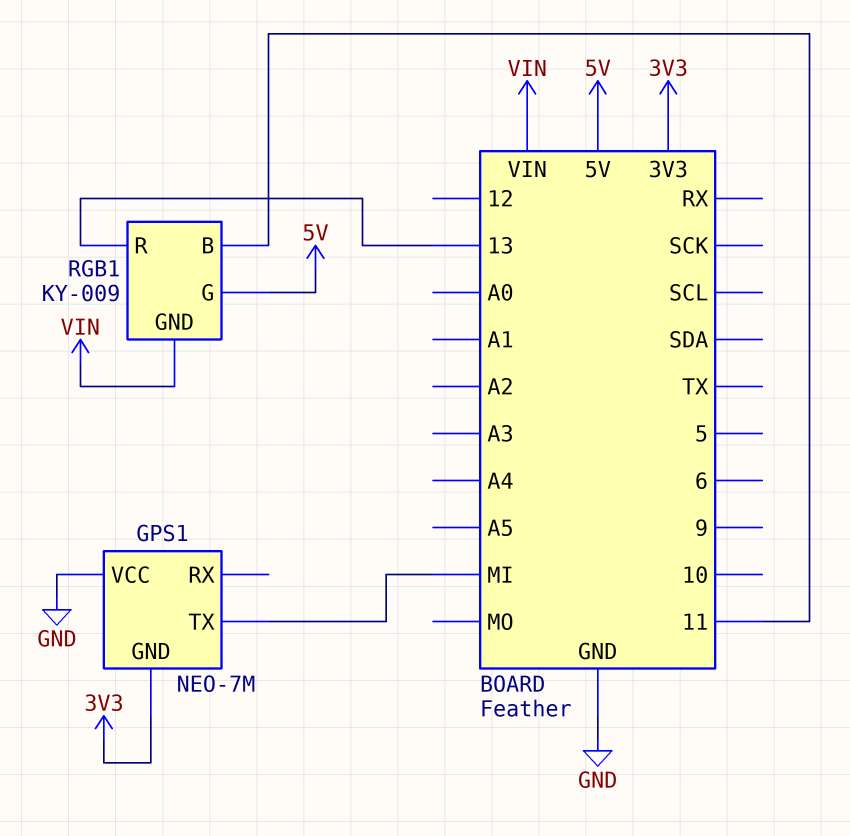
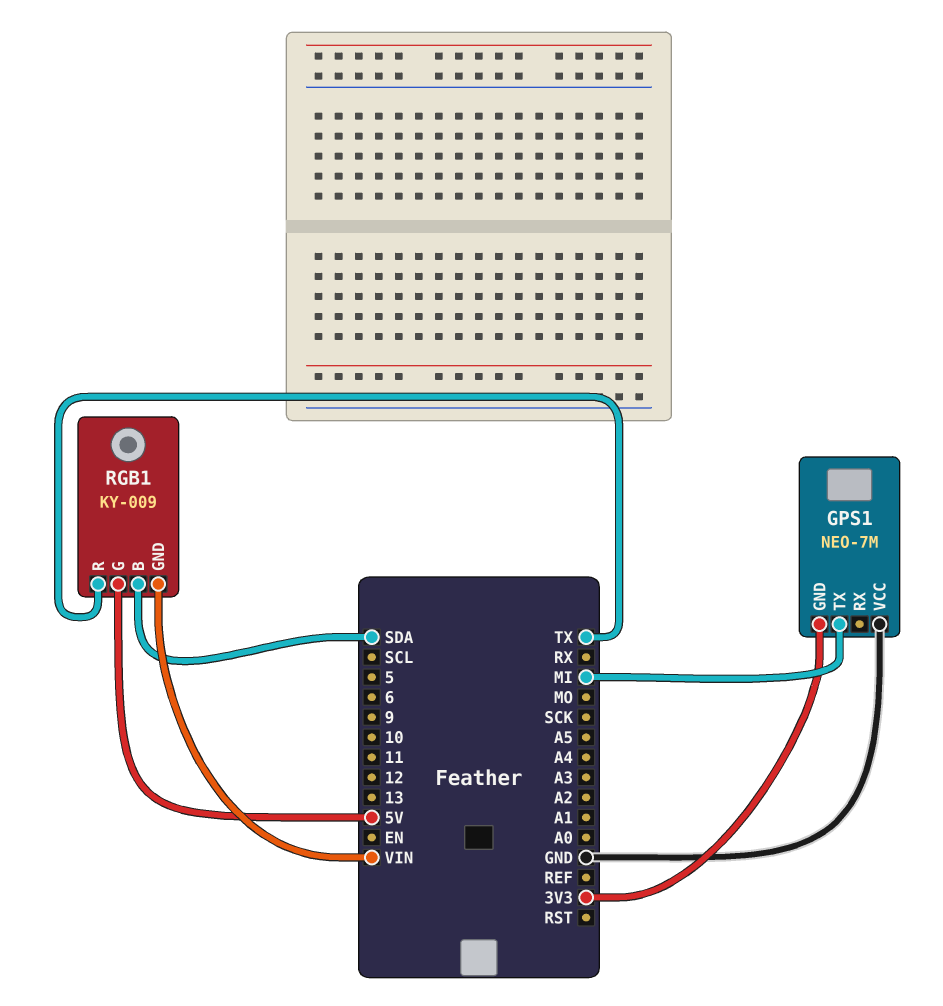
RGB1 pin B: 11 -> SDA
RGB1 pin R: 13 -> TX

